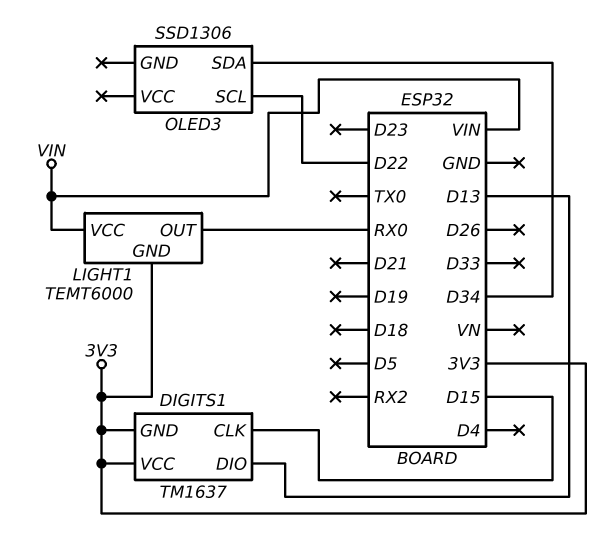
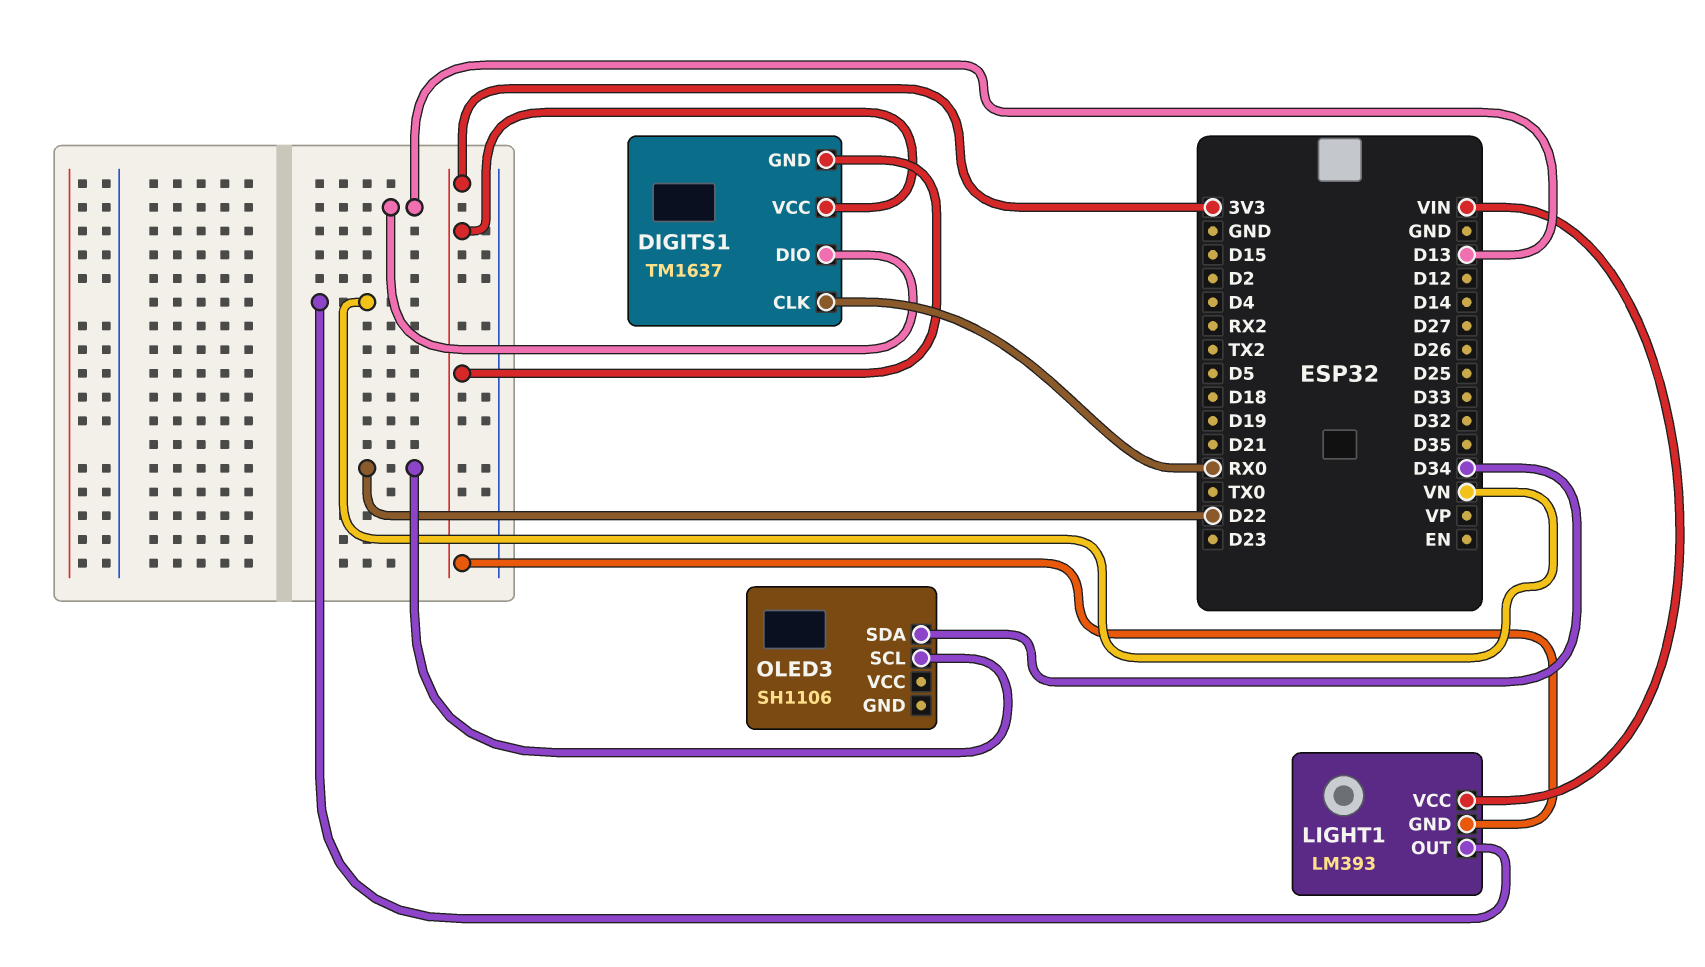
DIGITS1 pin CLK: D15 -> RX0
LIGHT1: TEMT6000 -> LM393
LIGHT1 pin OUT: RX0 -> VN
OLED3: SSD1306 -> SH1106

